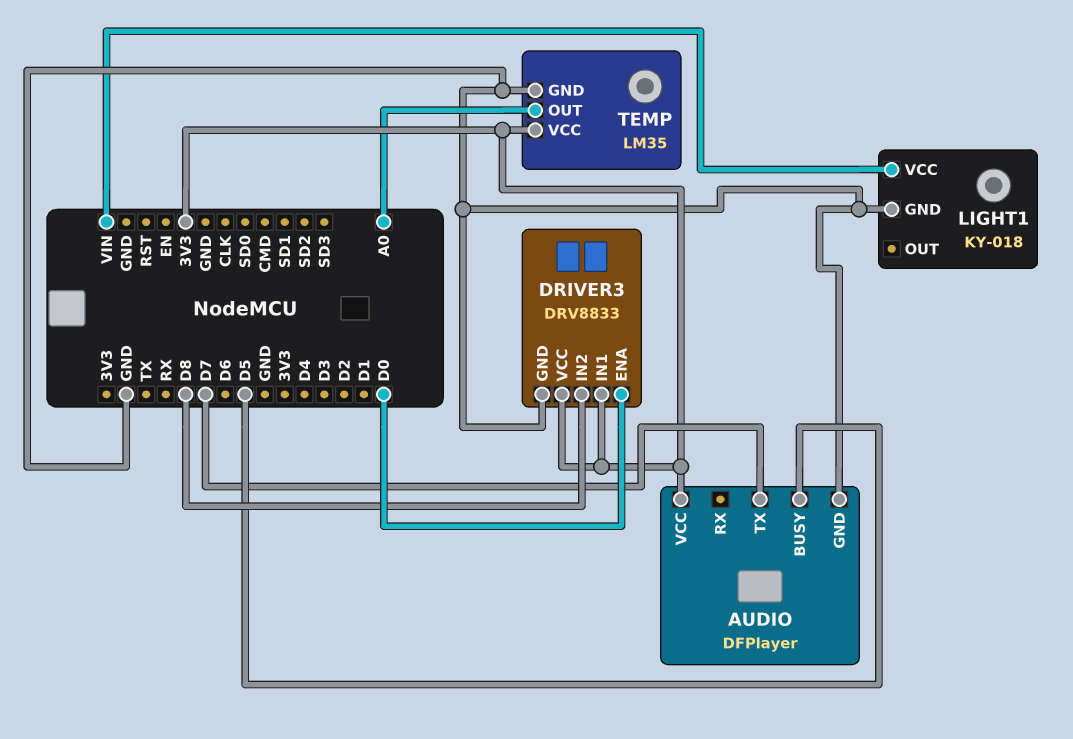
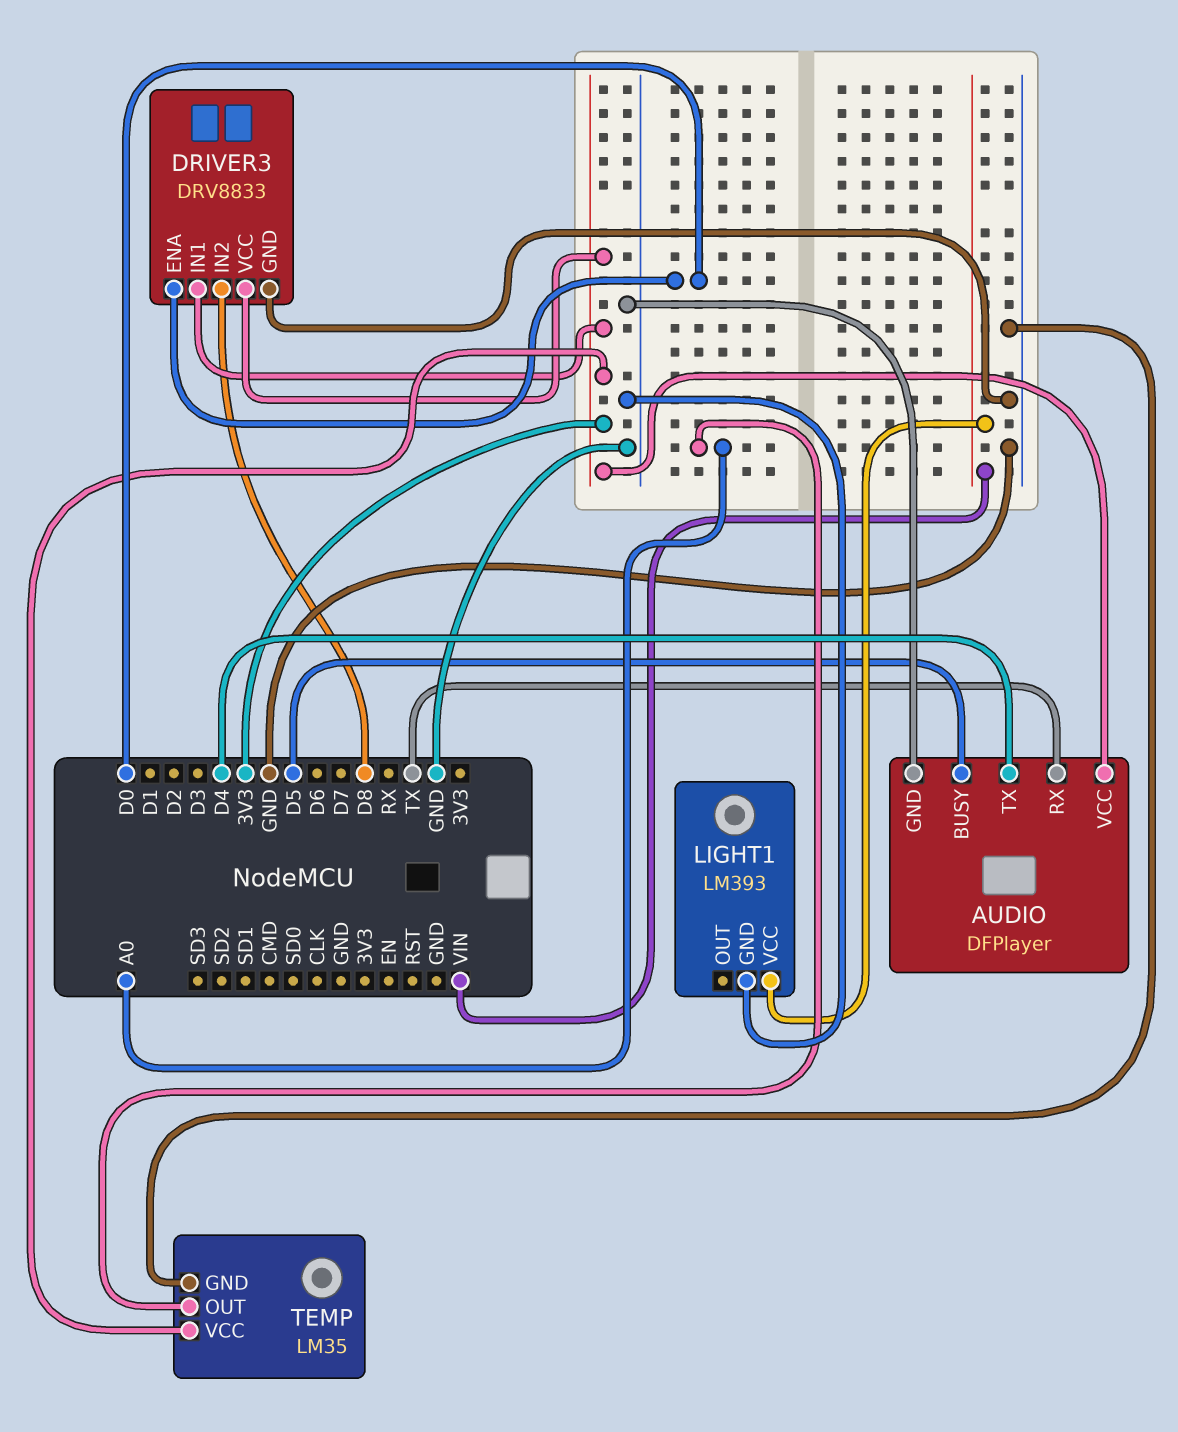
AUDIO pin RX: none -> TX
AUDIO pin TX: D7 -> D4
LIGHT1: KY-018 -> LM393

